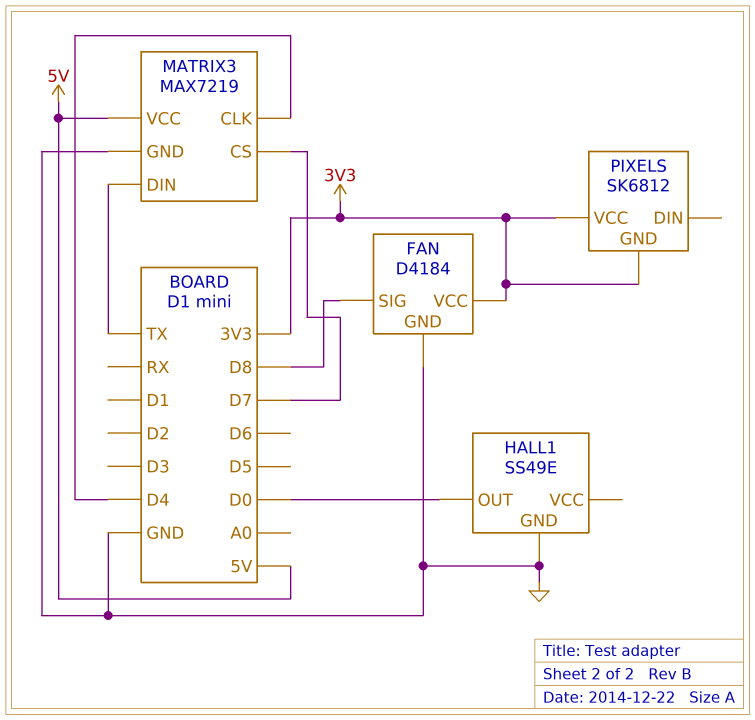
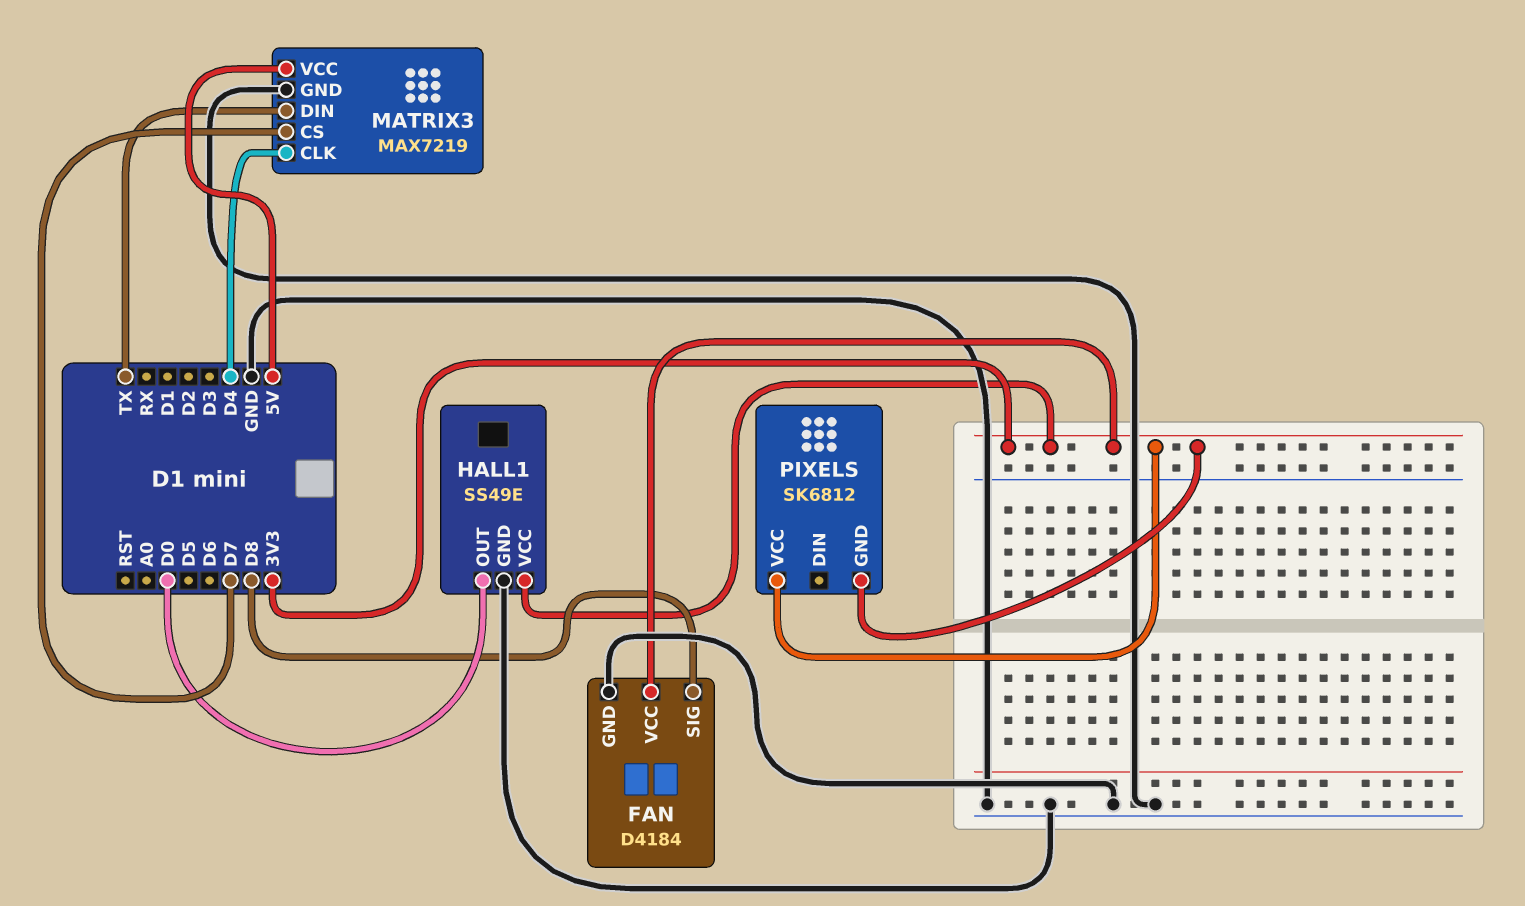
HALL1 pin VCC: none -> 3V3

